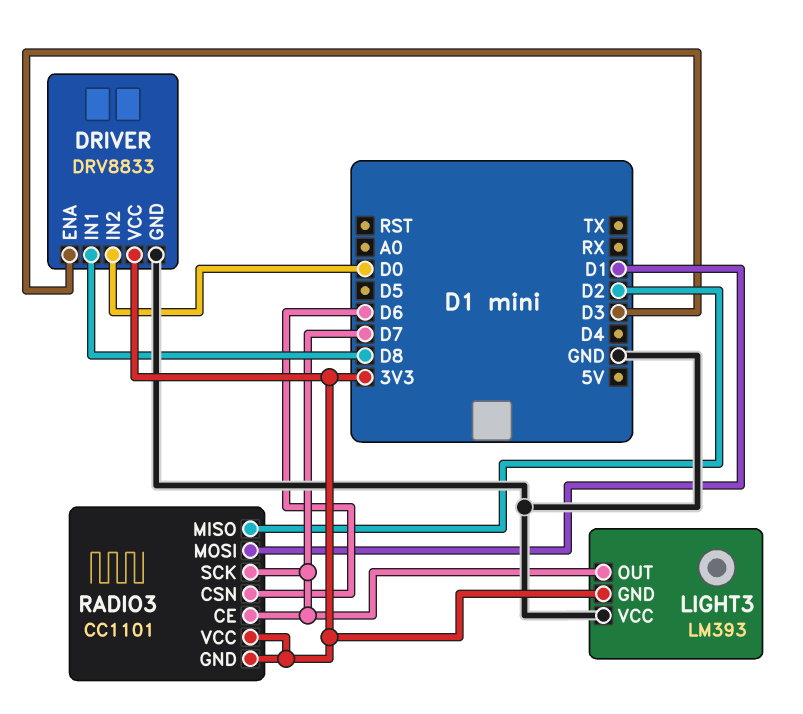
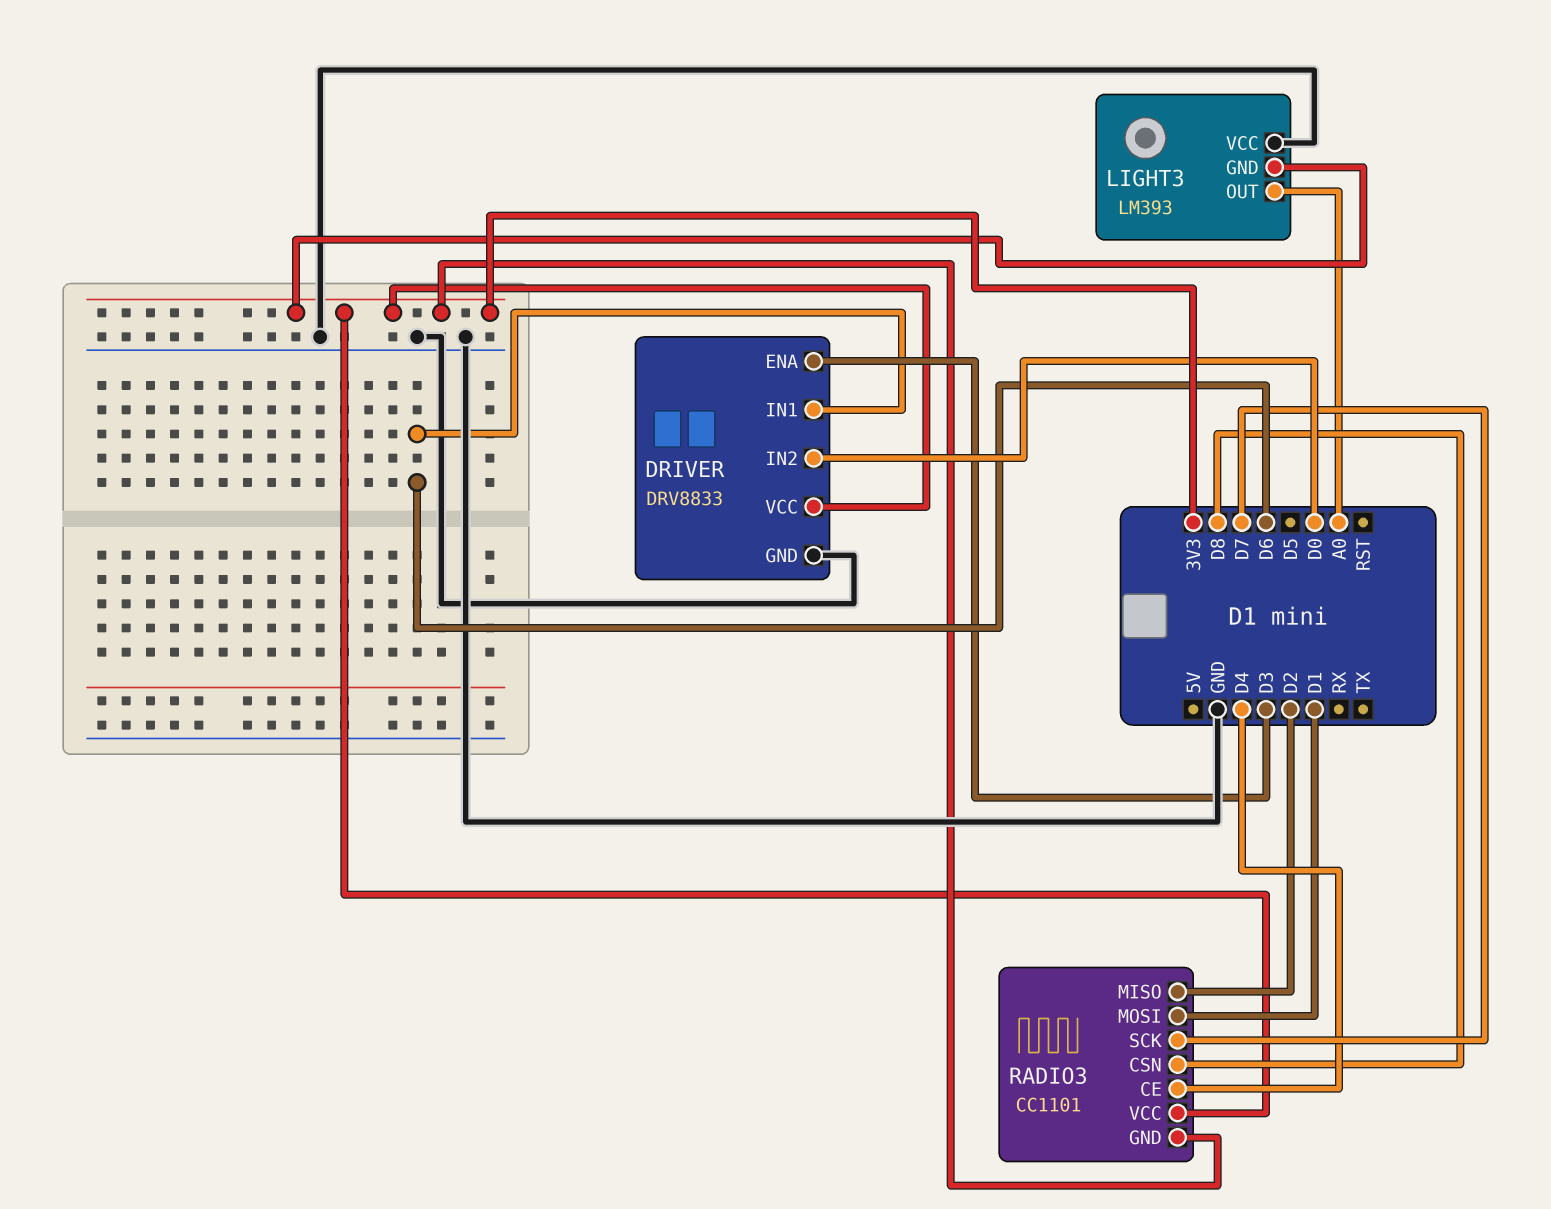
DRIVER pin IN1: D8 -> D6
LIGHT3 pin OUT: D7 -> A0
RADIO3 pin CE: D7 -> D4
RADIO3 pin CSN: D6 -> D8

